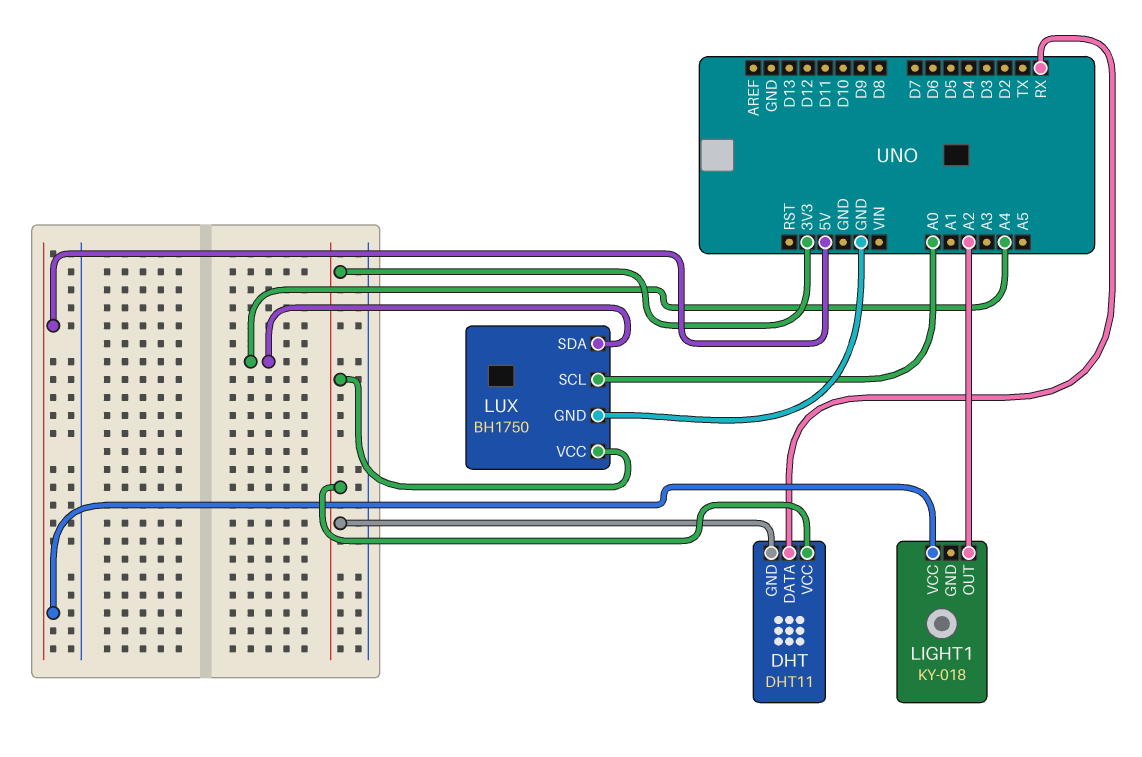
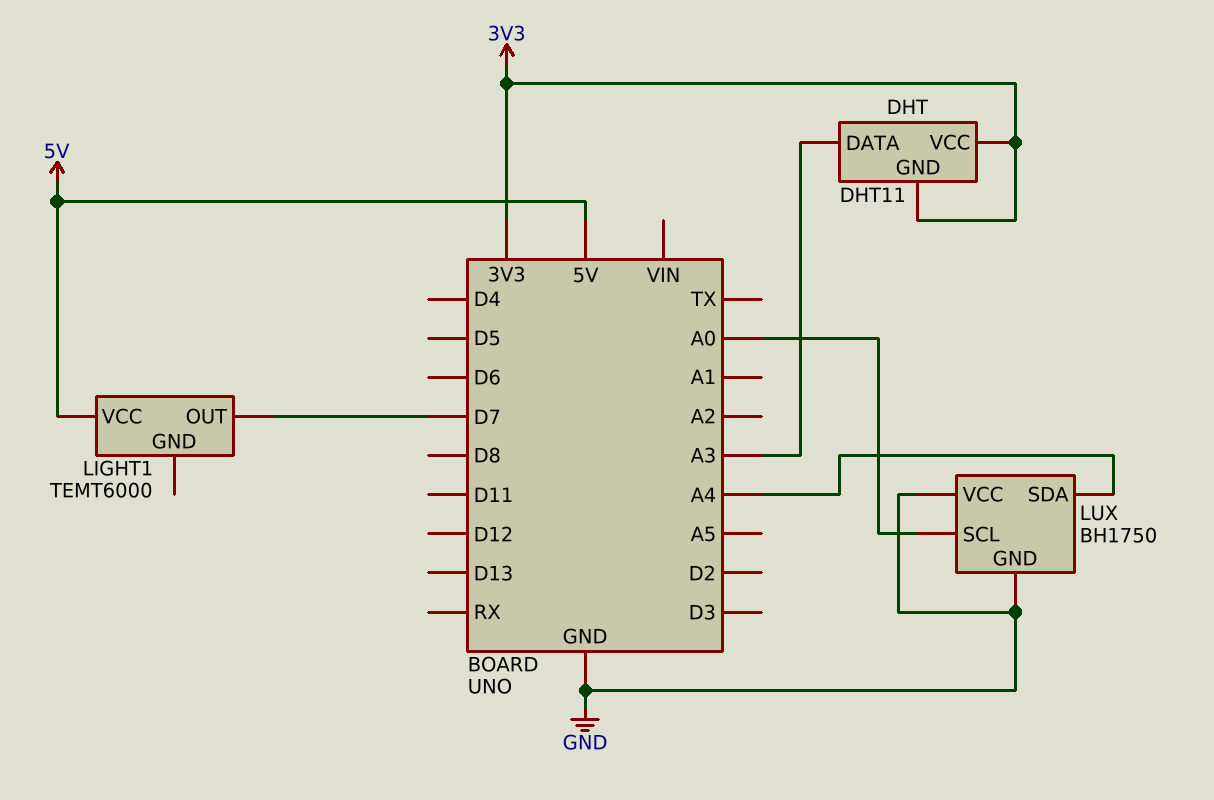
DHT pin DATA: RX -> A3
LIGHT1: KY-018 -> TEMT6000
LIGHT1 pin OUT: A2 -> D7
LUX pin VCC: 3V3 -> GND

